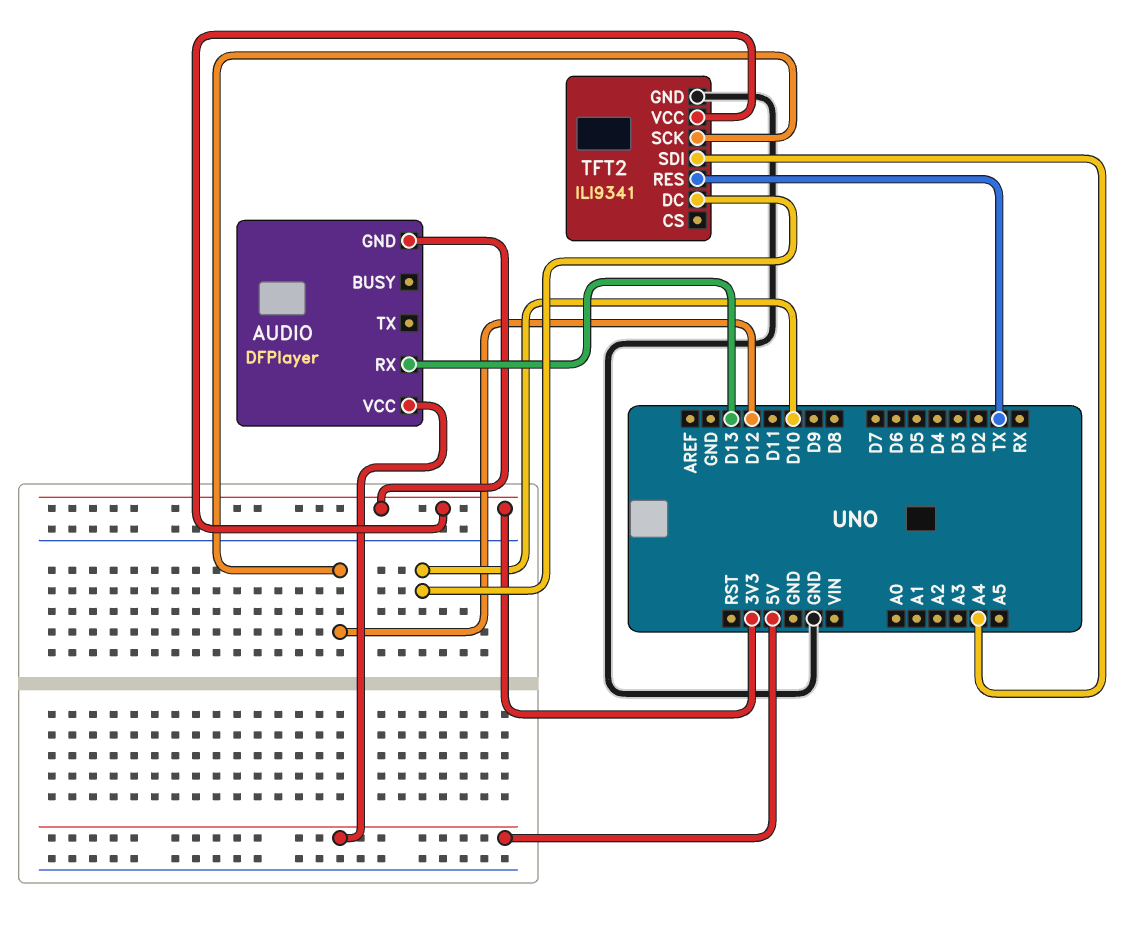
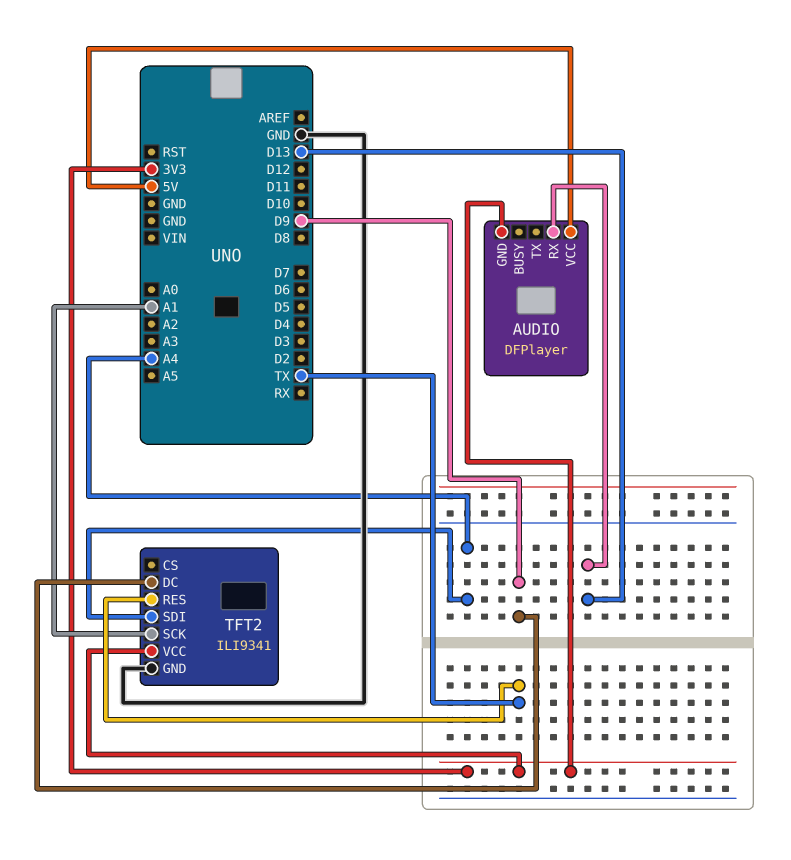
TFT2 pin DC: D10 -> D9
TFT2 pin SCK: D12 -> A1

